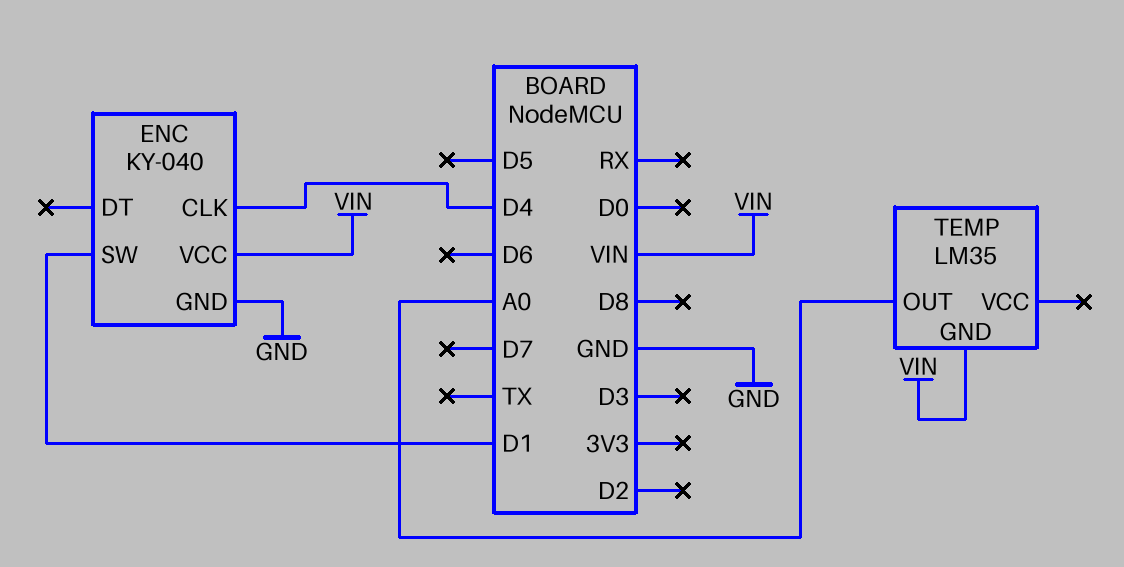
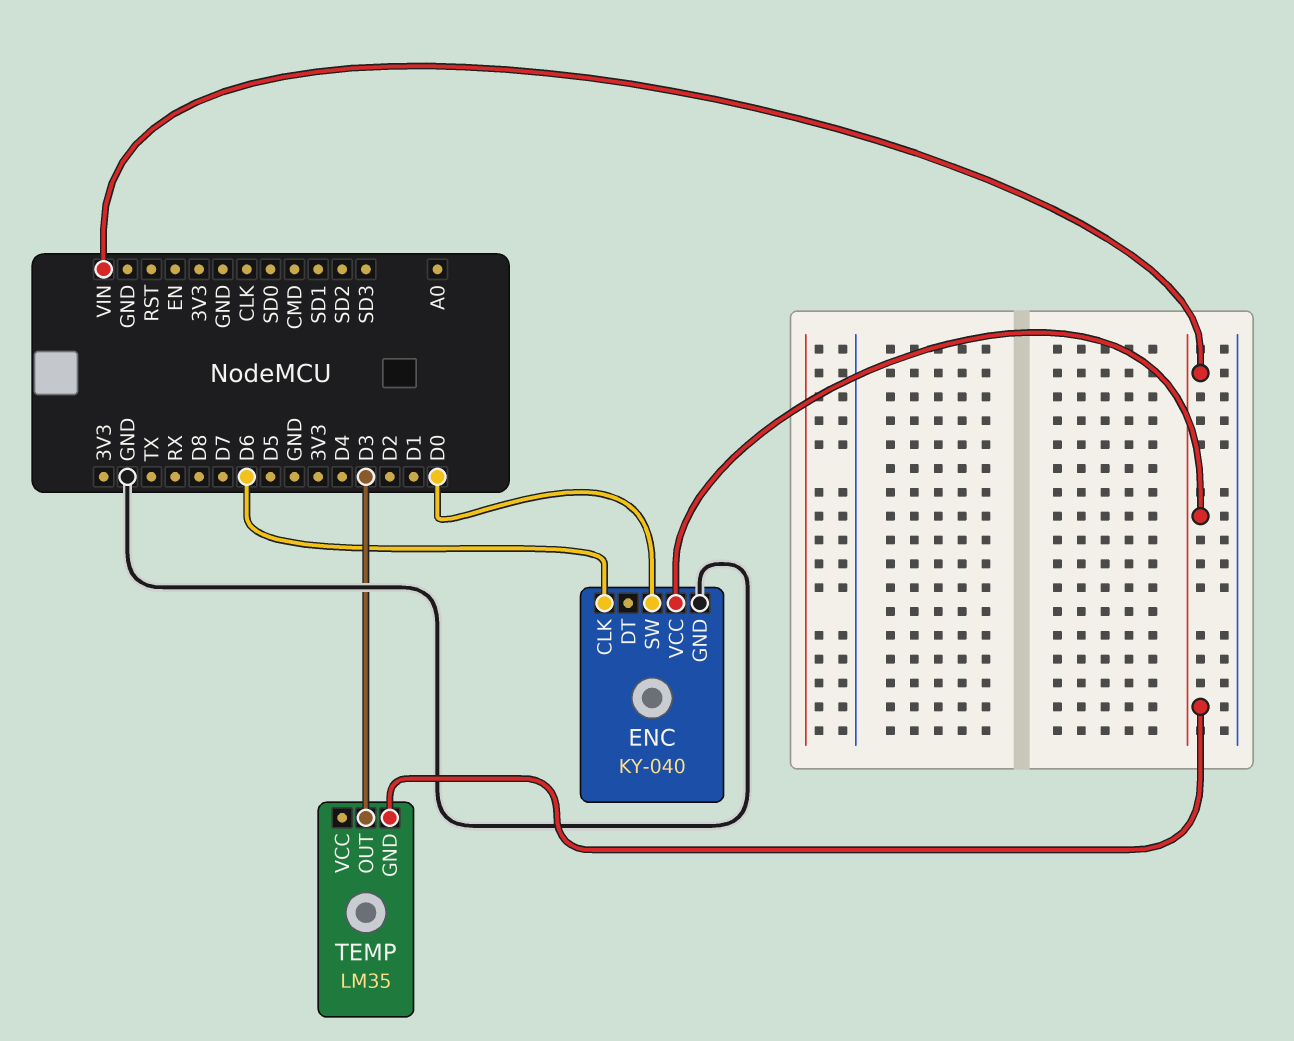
ENC pin CLK: D4 -> D6
ENC pin SW: D1 -> D0
TEMP pin OUT: A0 -> D3

